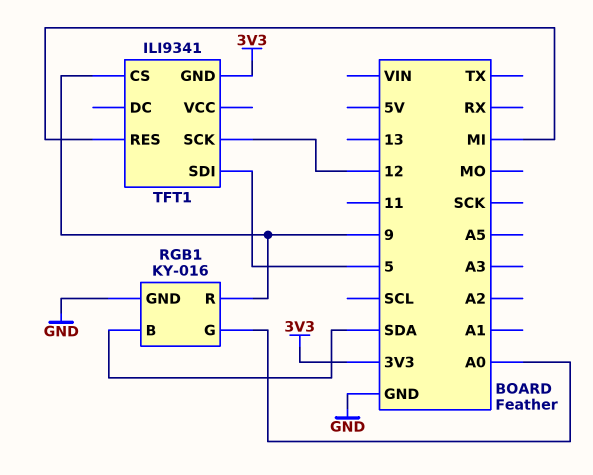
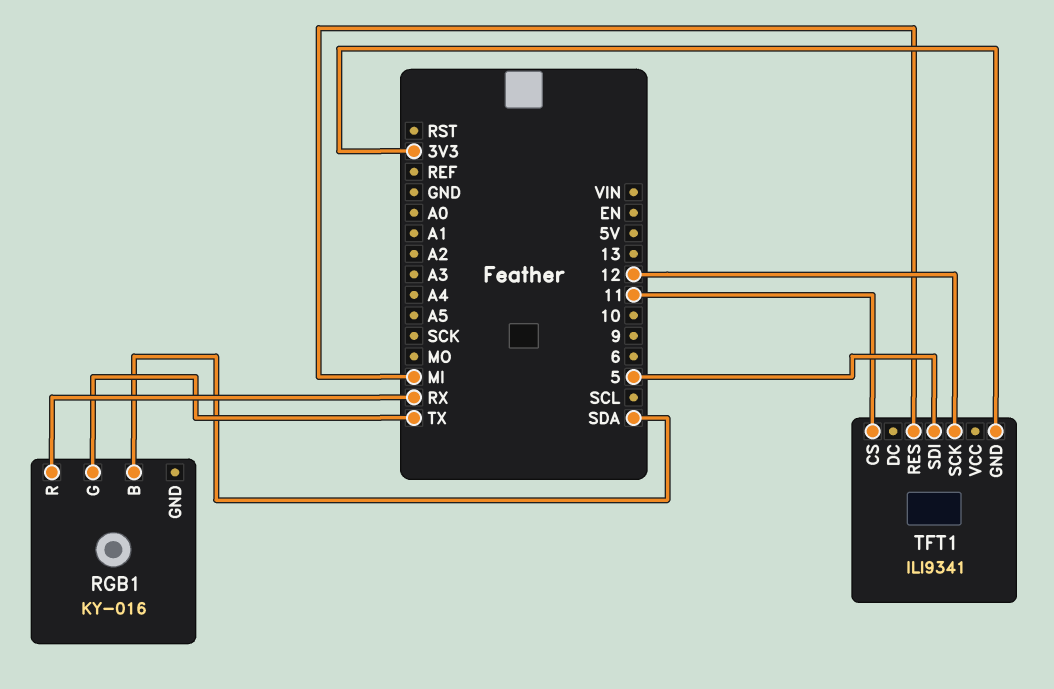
RGB1 pin G: A0 -> TX
RGB1 pin GND: GND -> none
RGB1 pin R: 9 -> RX
TFT1 pin CS: 9 -> 11

